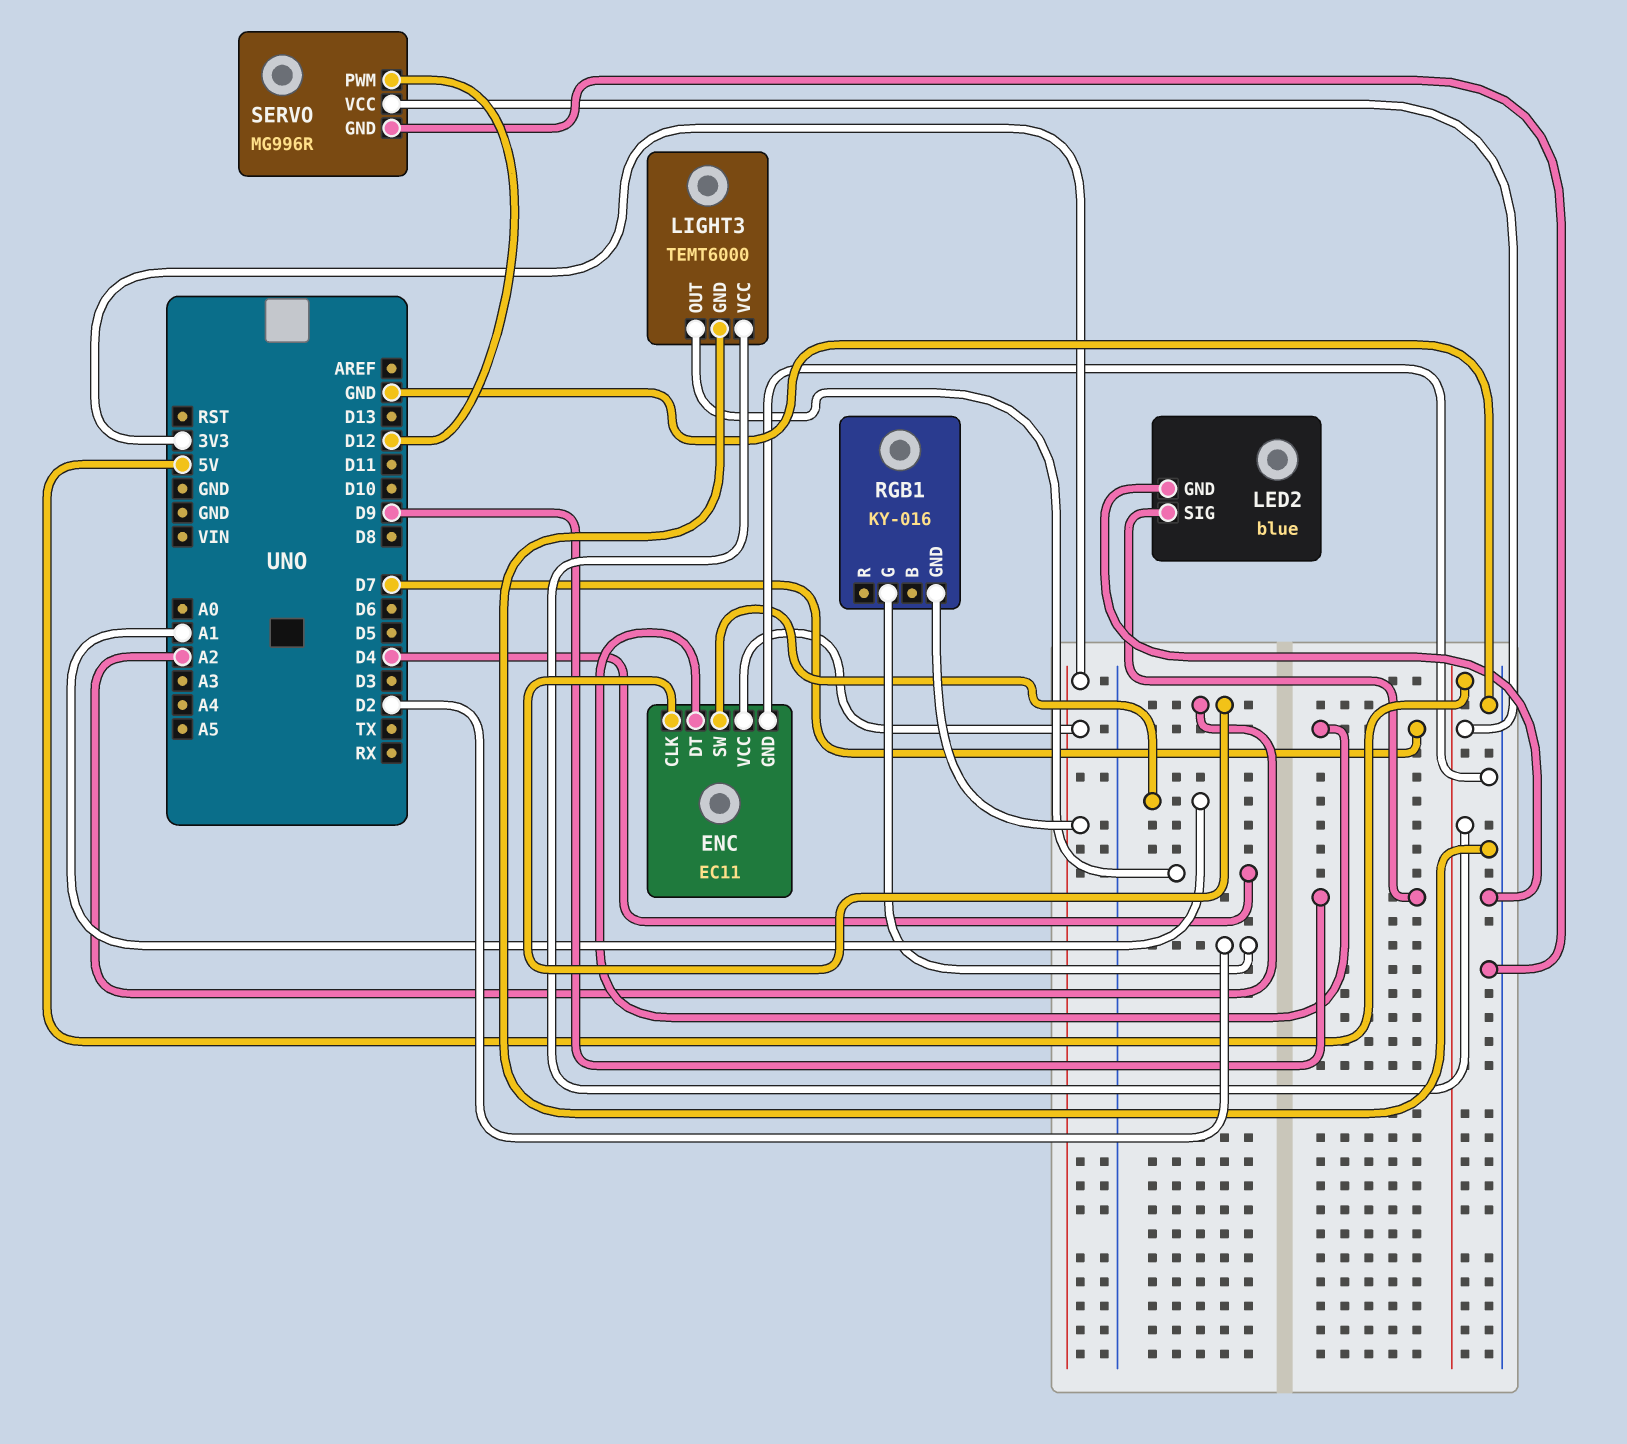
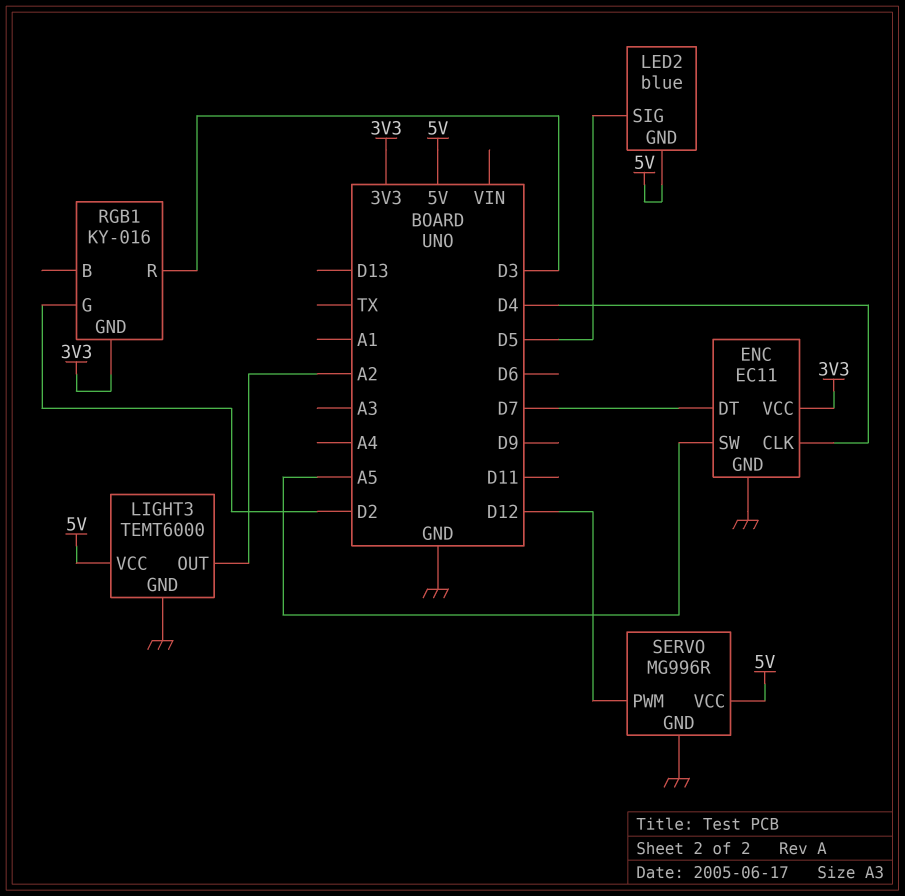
ENC pin CLK: A2 -> D4
ENC pin SW: A1 -> A5
LED2 pin GND: GND -> 5V
LED2 pin SIG: D9 -> D5
LIGHT3 pin OUT: D4 -> A2
RGB1 pin R: none -> D3

